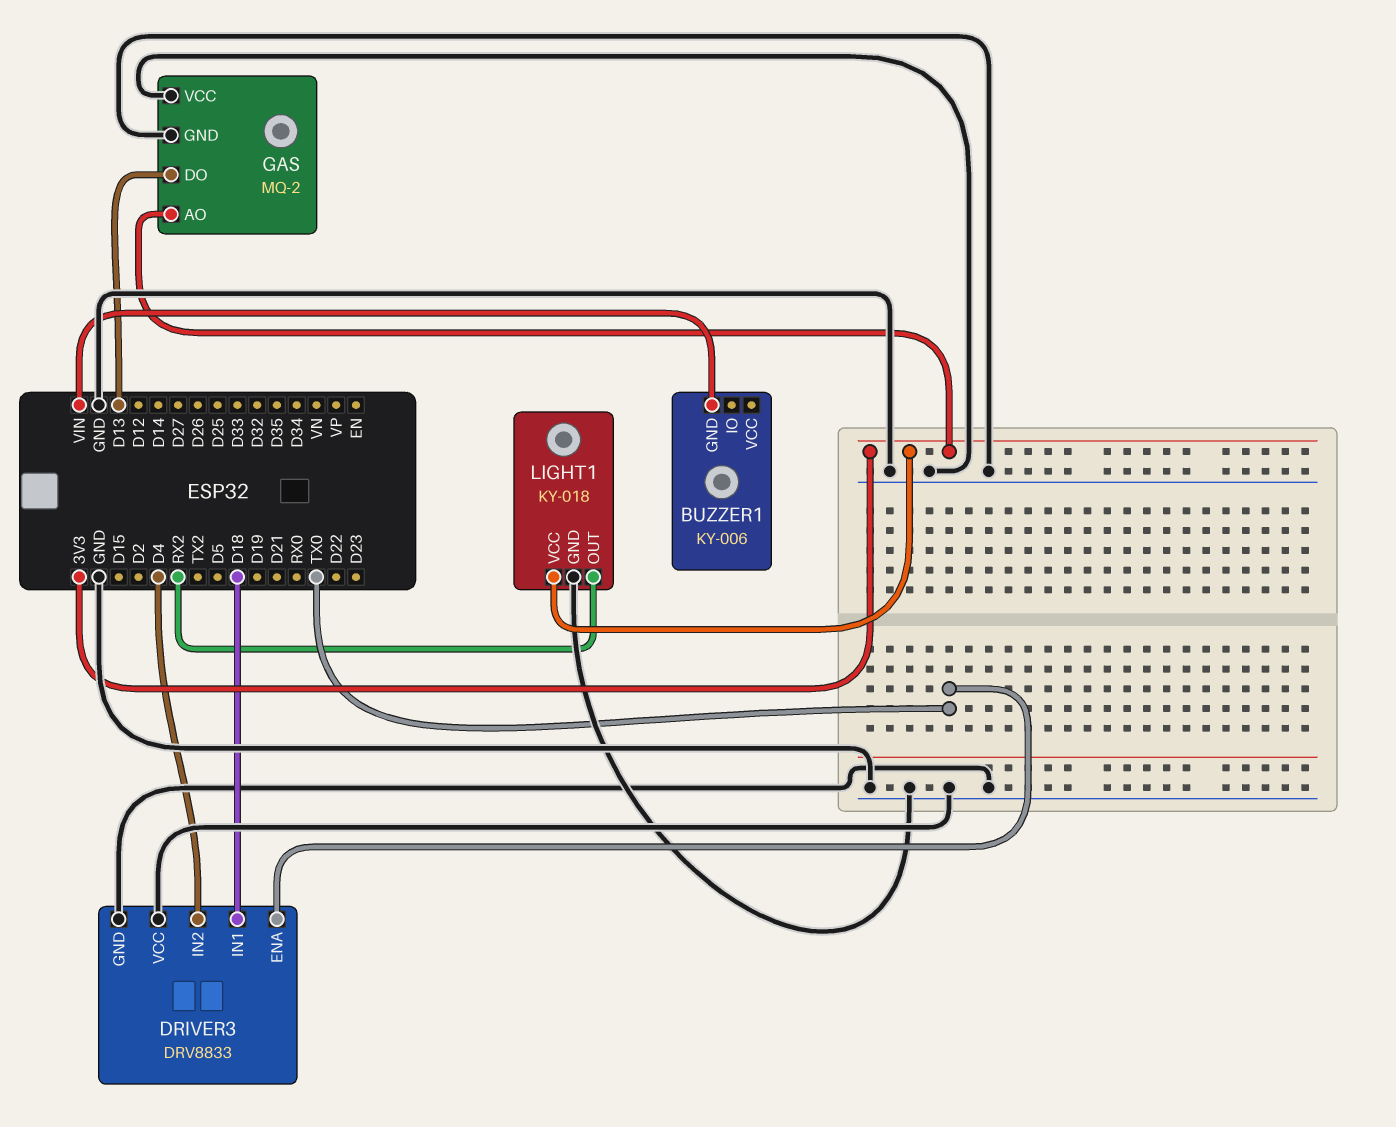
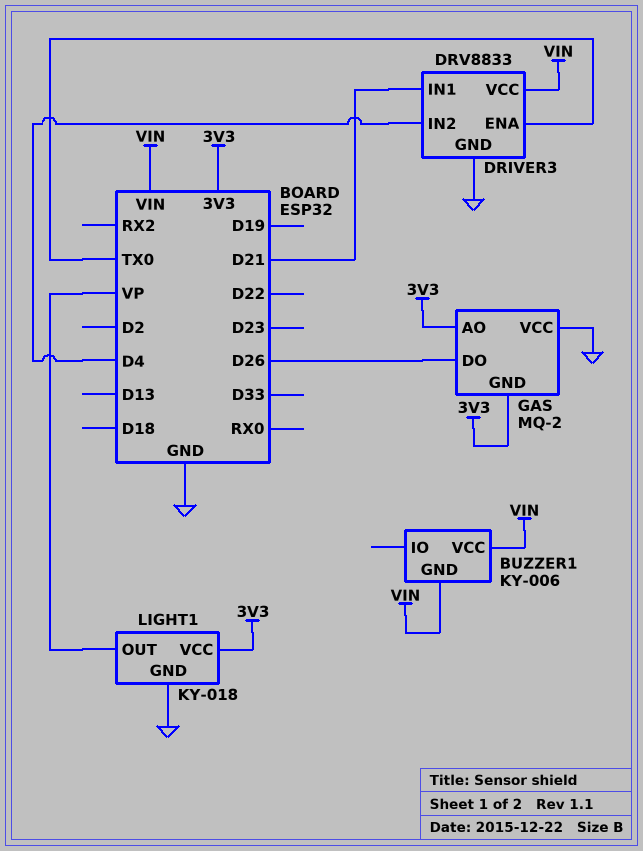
BUZZER1 pin VCC: none -> VIN
DRIVER3 pin IN1: D18 -> D21
DRIVER3 pin VCC: GND -> VIN
GAS pin DO: D13 -> D26
GAS pin GND: GND -> 3V3
LIGHT1 pin OUT: RX2 -> VP

